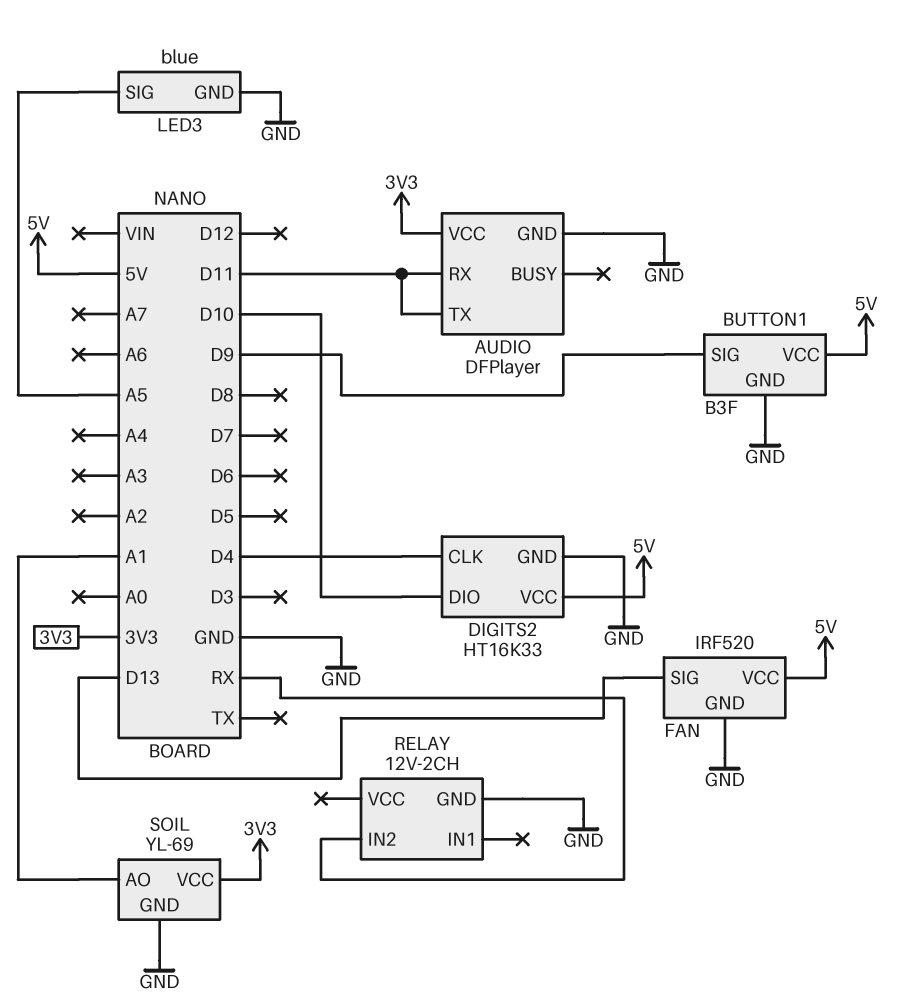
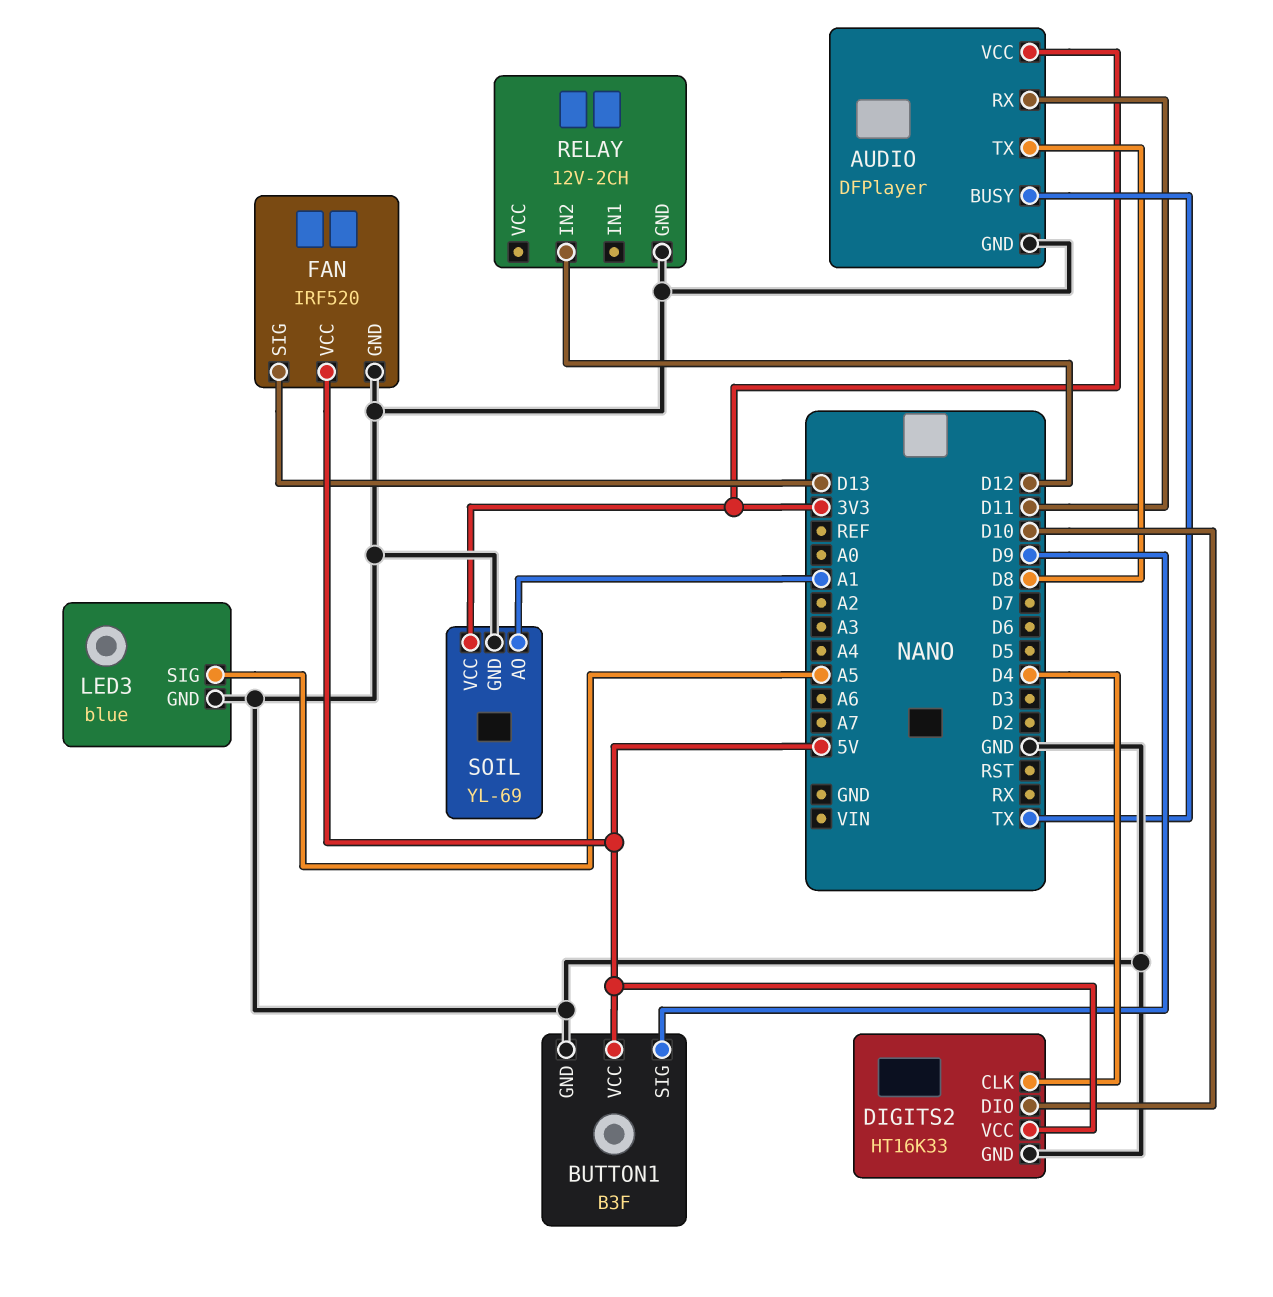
AUDIO pin BUSY: none -> TX
AUDIO pin TX: D11 -> D8
RELAY pin IN2: RX -> D12

